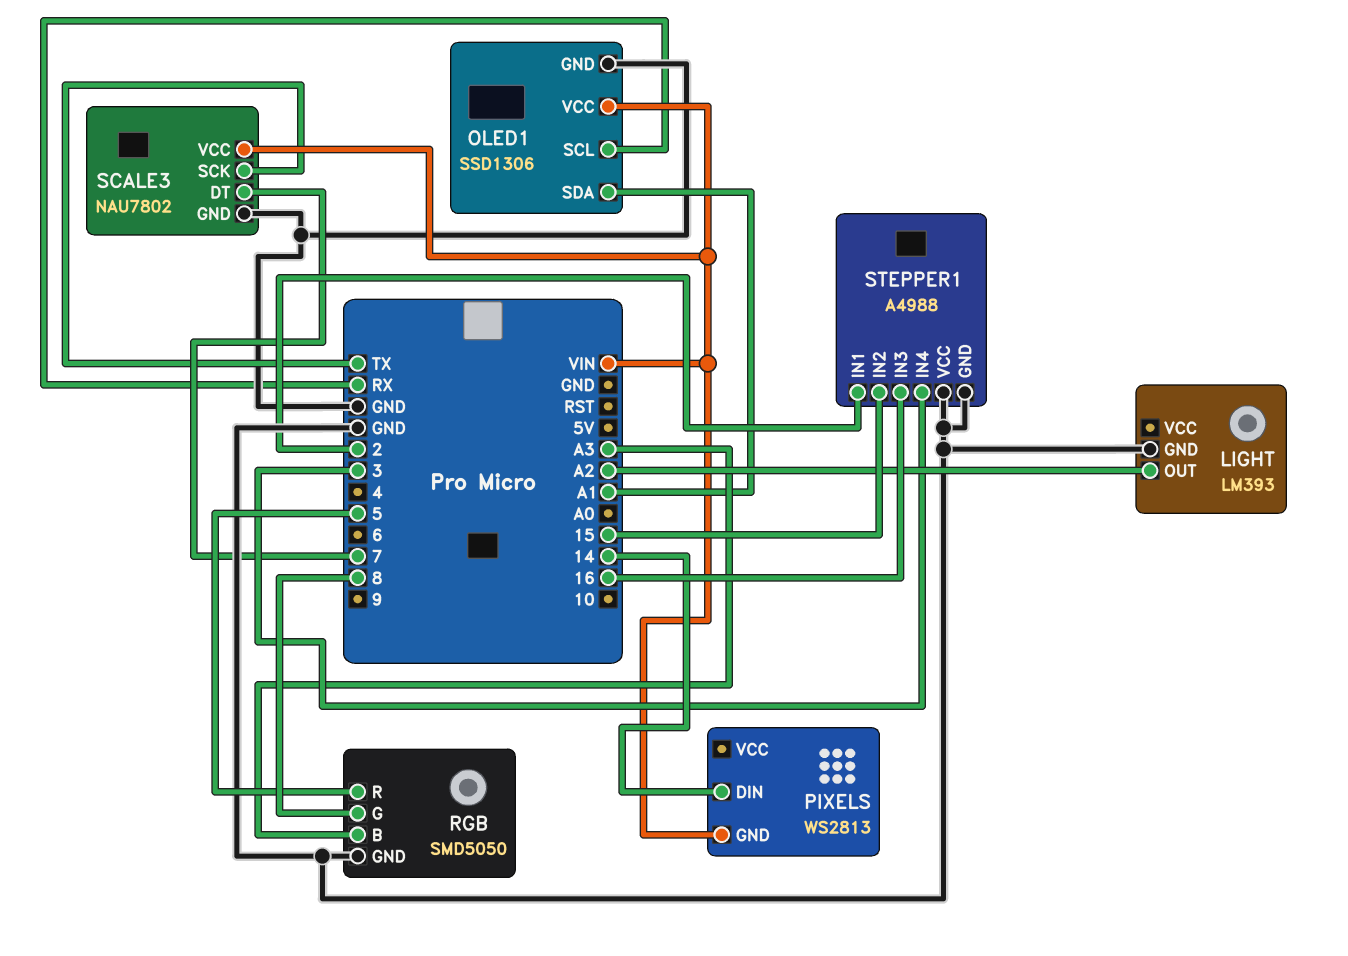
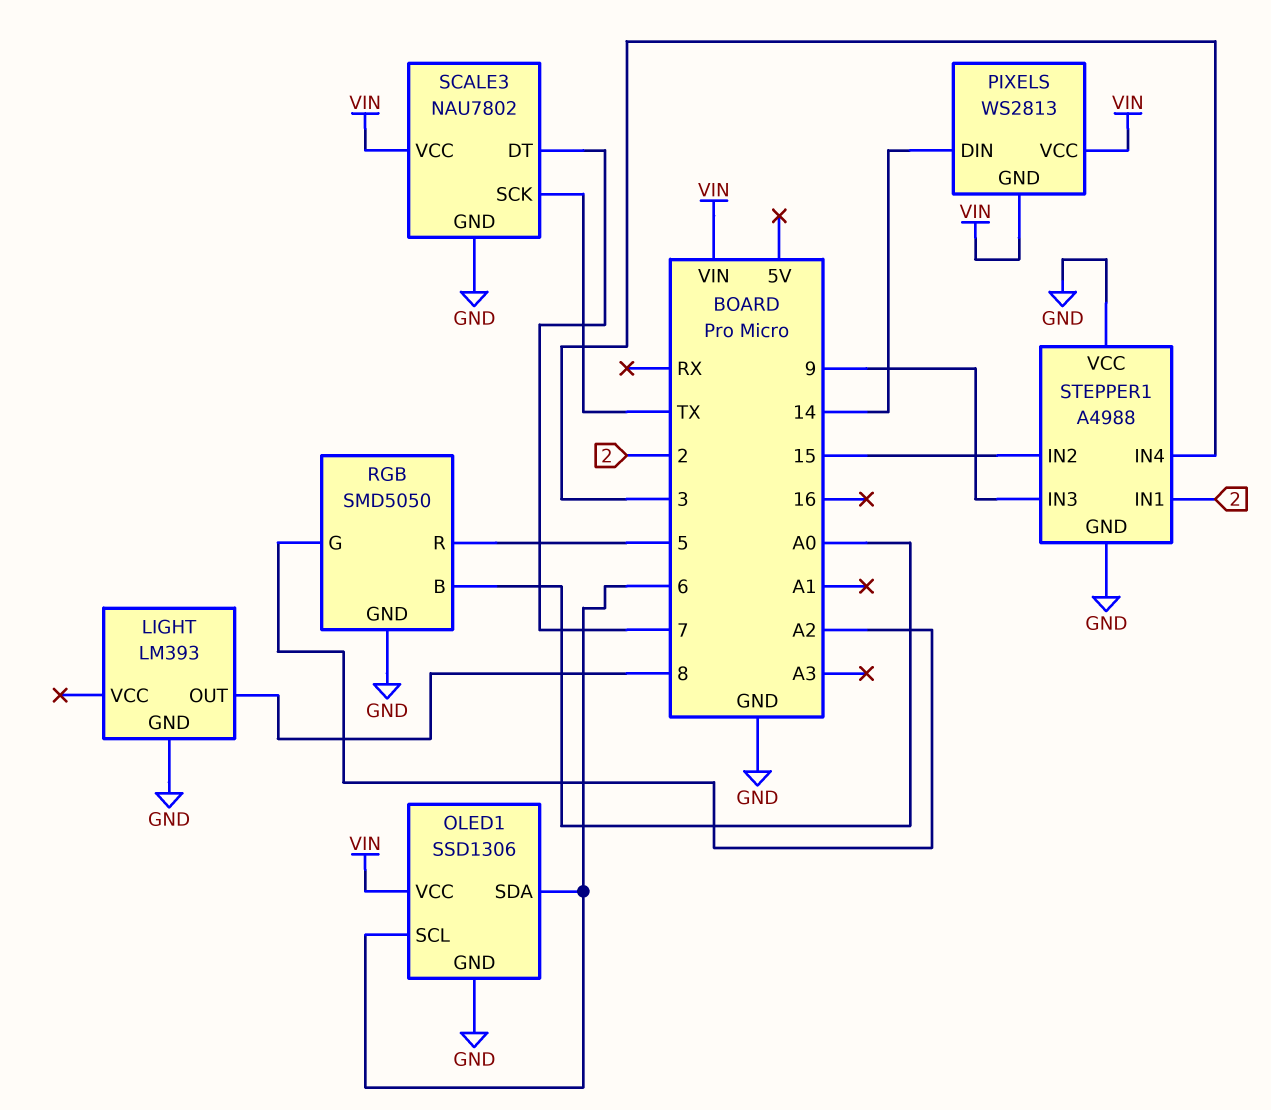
LIGHT pin OUT: A2 -> 8
OLED1 pin SCL: RX -> 6
OLED1 pin SDA: A1 -> 6
PIXELS pin VCC: none -> VIN
RGB pin B: A3 -> A0
RGB pin G: 8 -> A2
STEPPER1 pin IN3: 16 -> 9

